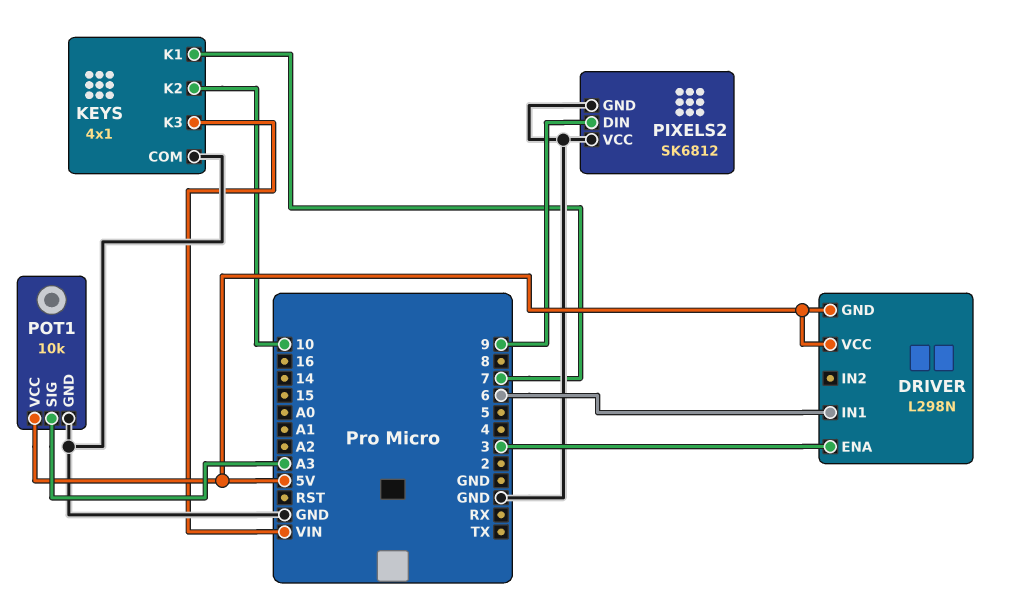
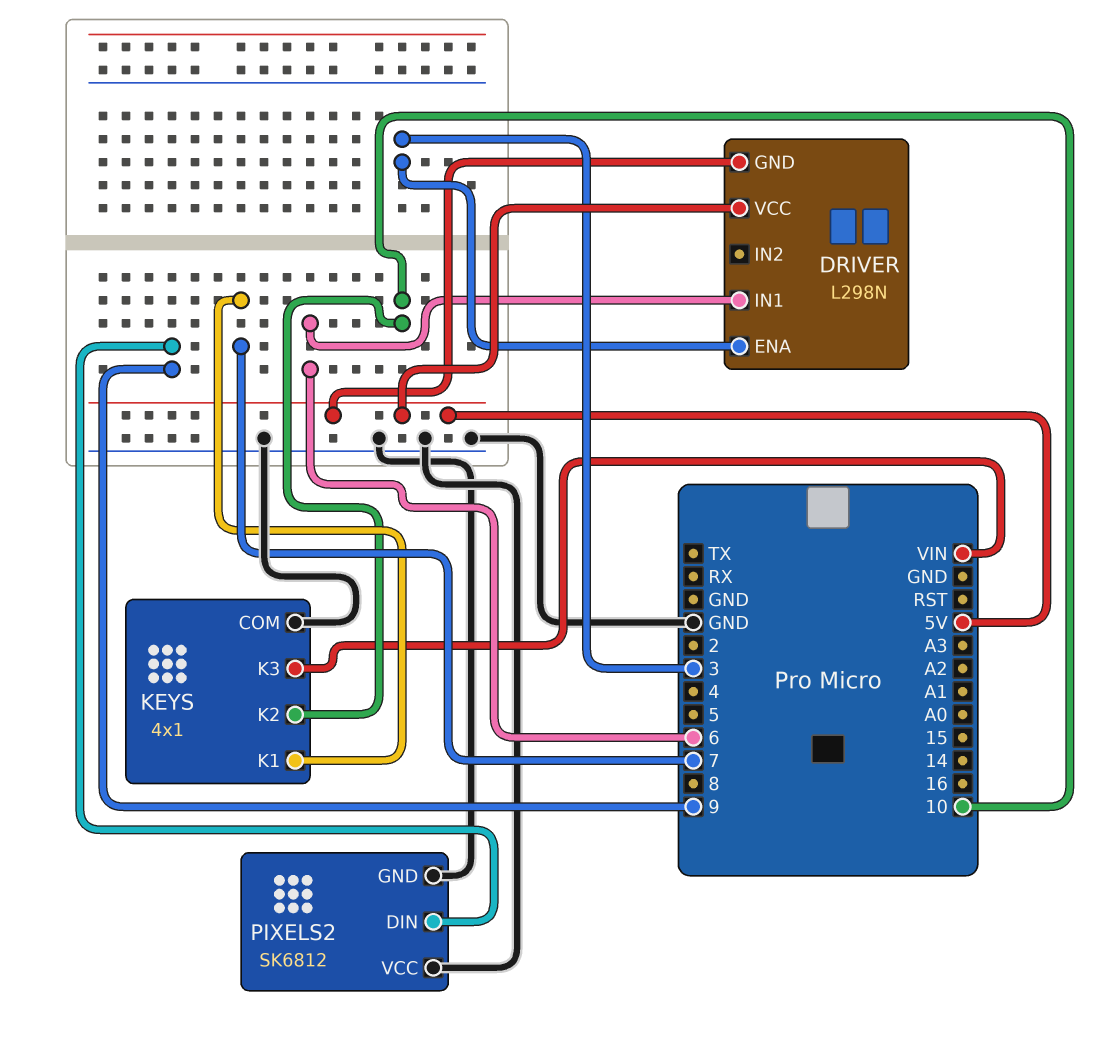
POT1: 10k -> none
POT1 pin GND: GND -> none
POT1 pin SIG: A3 -> none
POT1 pin VCC: 5V -> none

